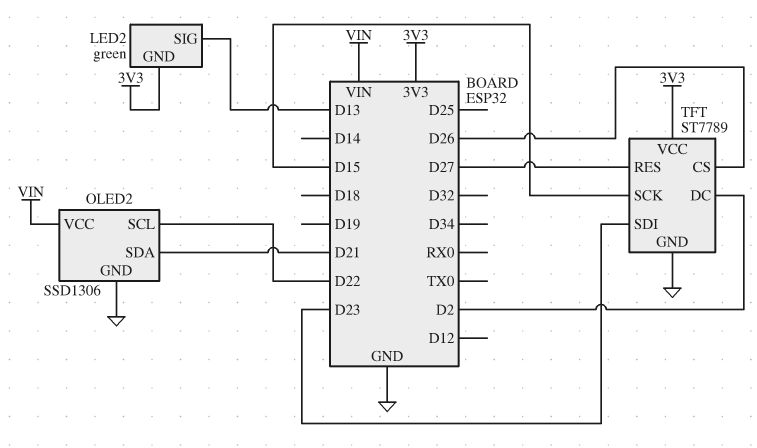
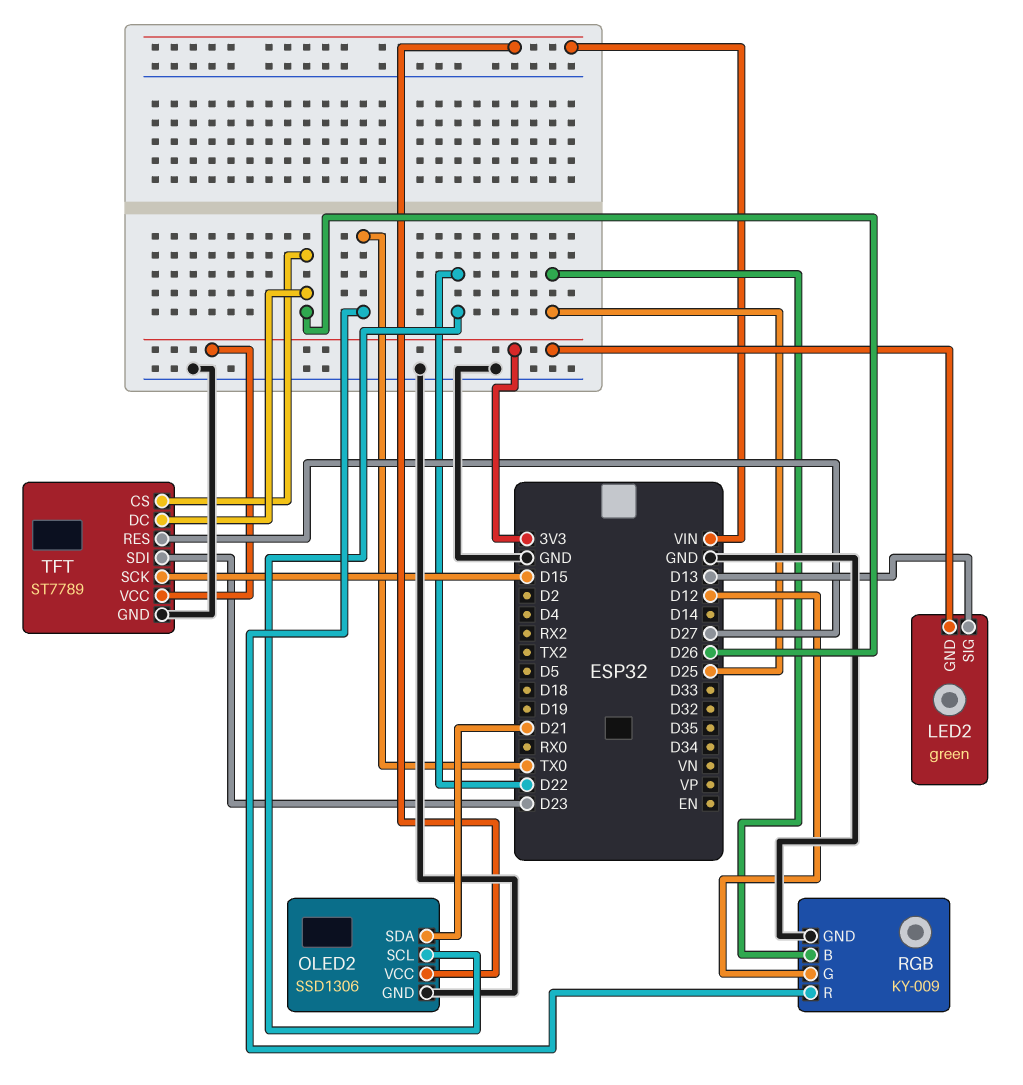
RGB: none -> KY-009
RGB pin B: none -> D25
RGB pin G: none -> D12
RGB pin GND: none -> GND
RGB pin R: none -> TX0
TFT pin DC: D2 -> D26

